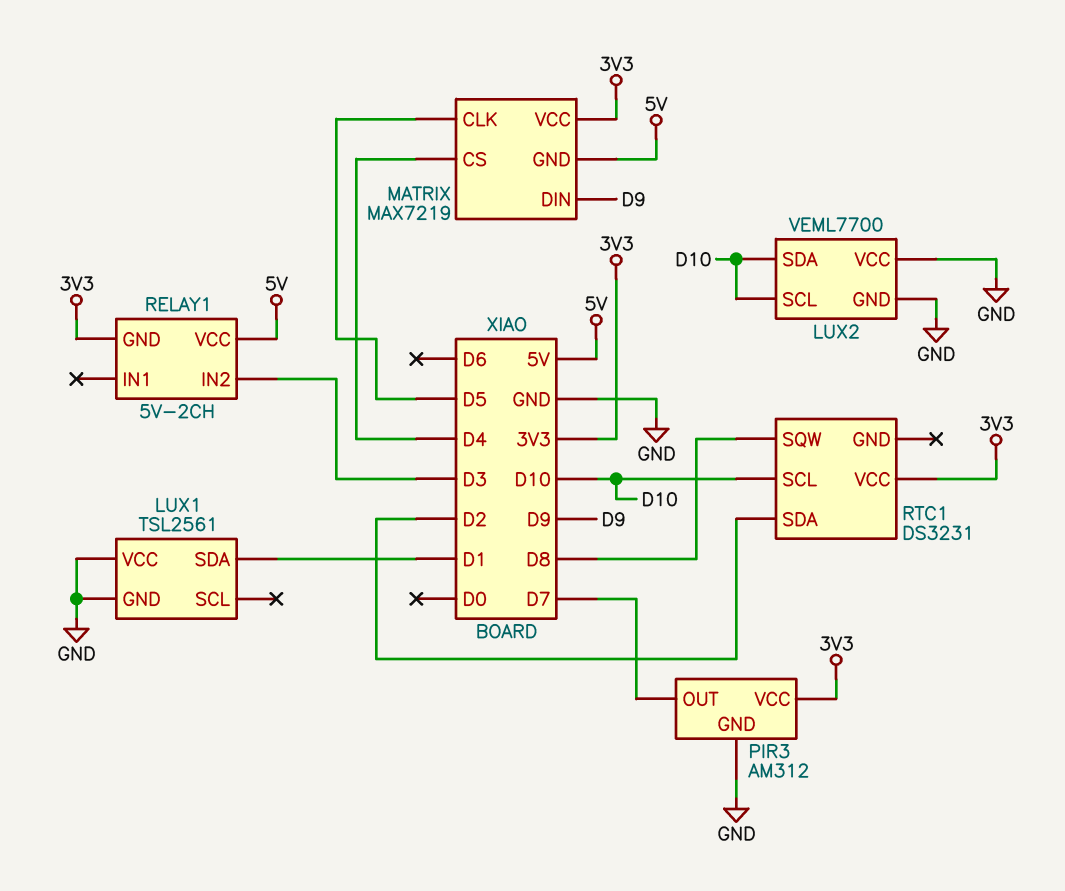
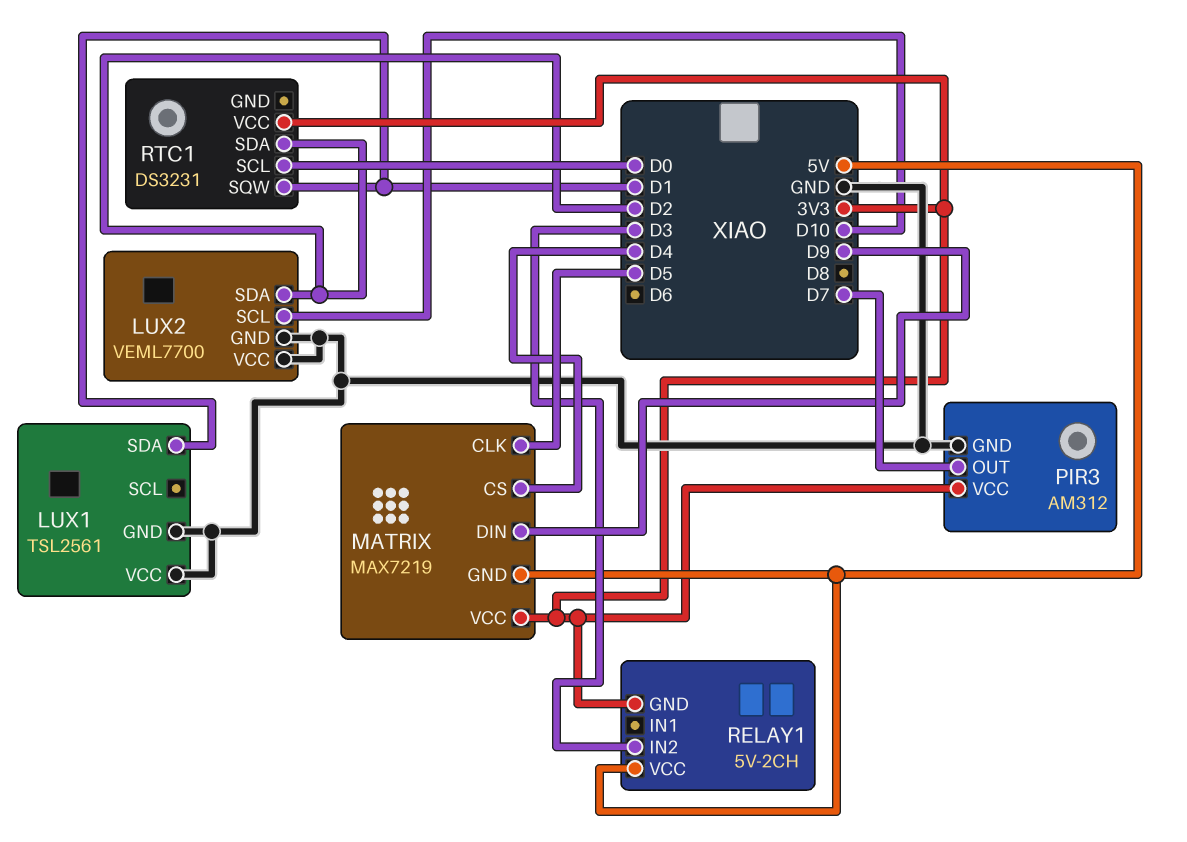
LUX2 pin SDA: D10 -> D2
RTC1 pin SCL: D10 -> D0
RTC1 pin SQW: D8 -> D1

